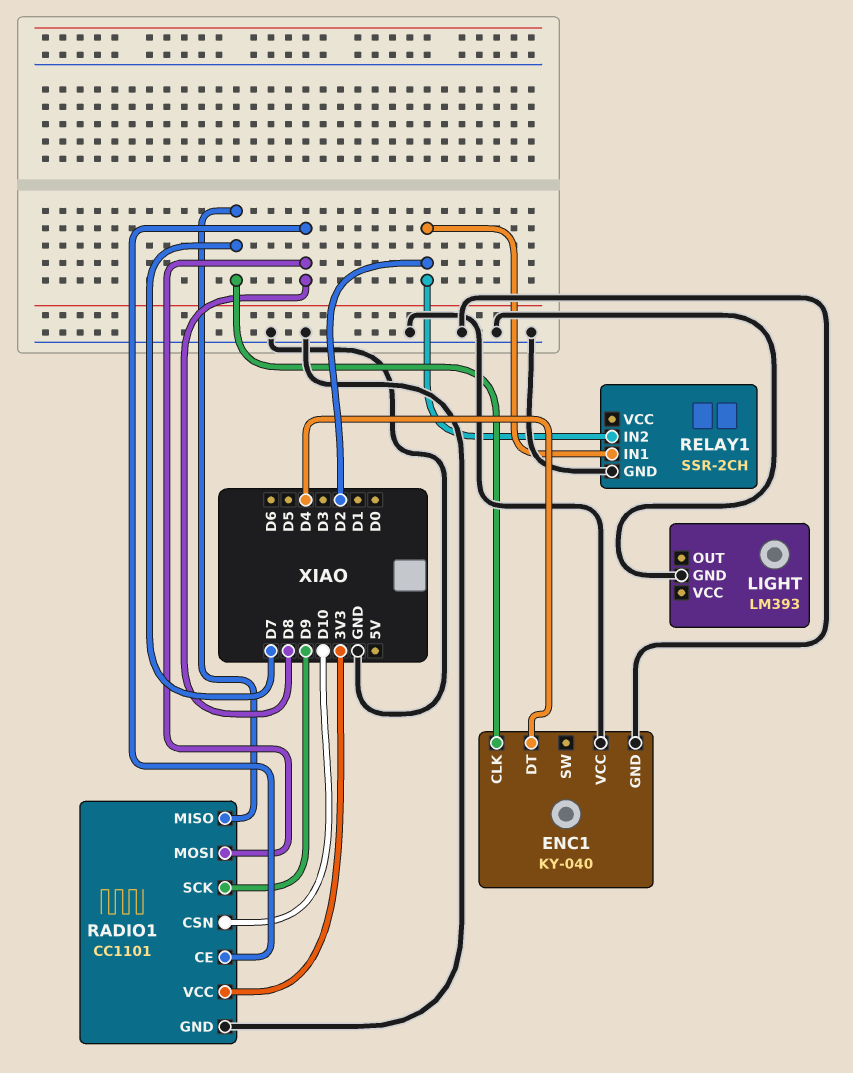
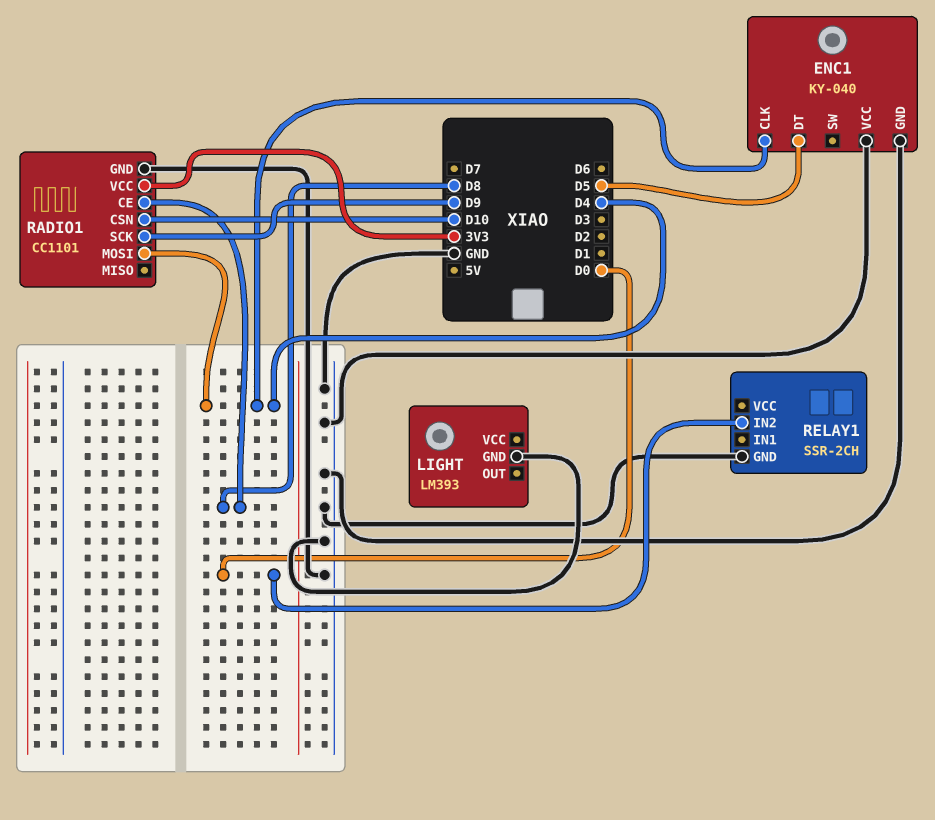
ENC1 pin CLK: D7 -> D4
ENC1 pin DT: D4 -> D5
RADIO1 pin MISO: D7 -> none
RADIO1 pin MOSI: D8 -> D4
RELAY1 pin IN1: D2 -> none
RELAY1 pin IN2: D2 -> D0

